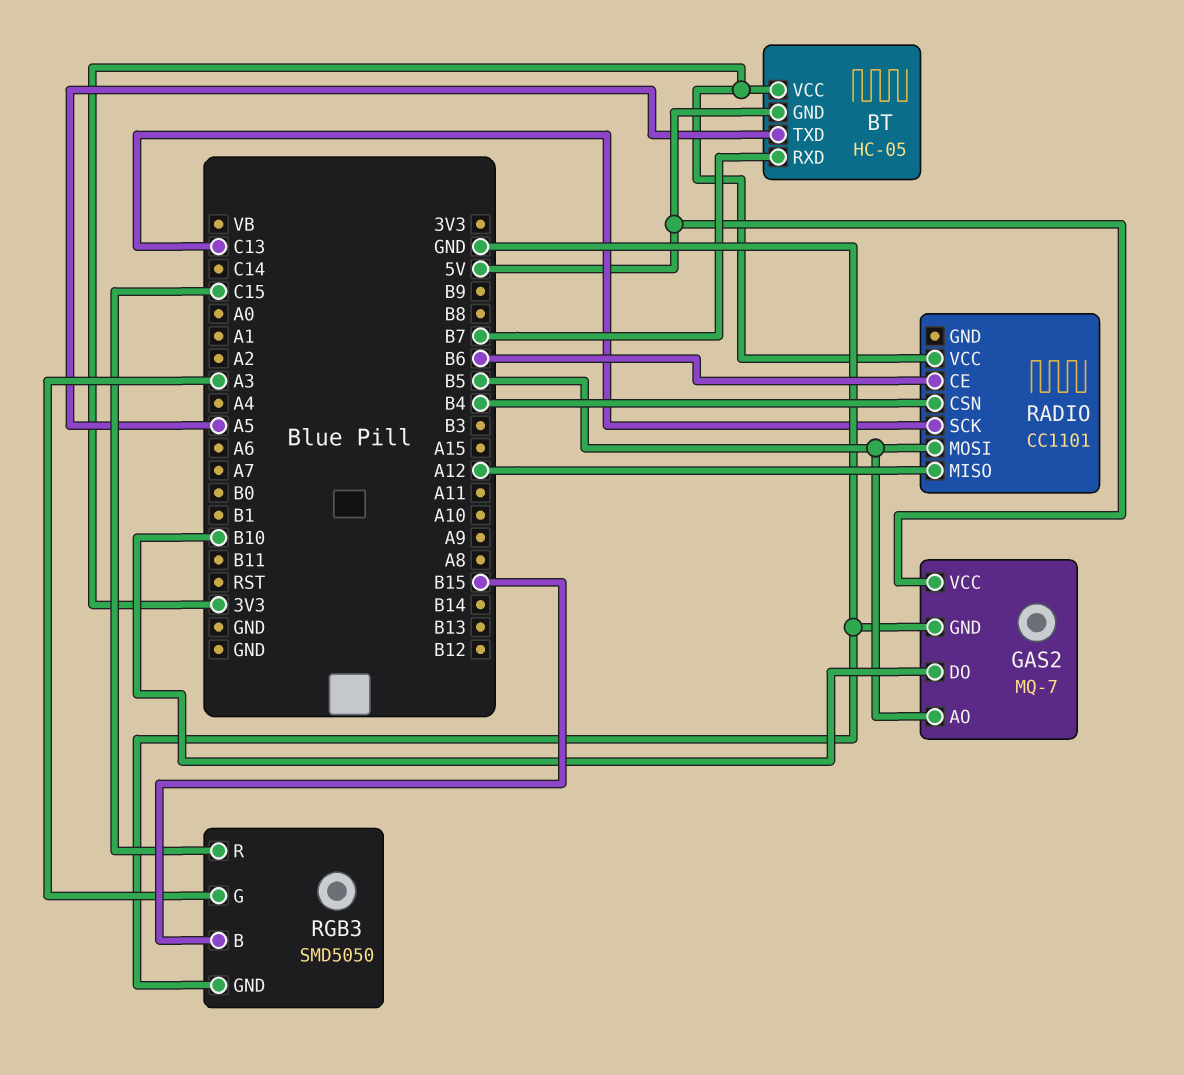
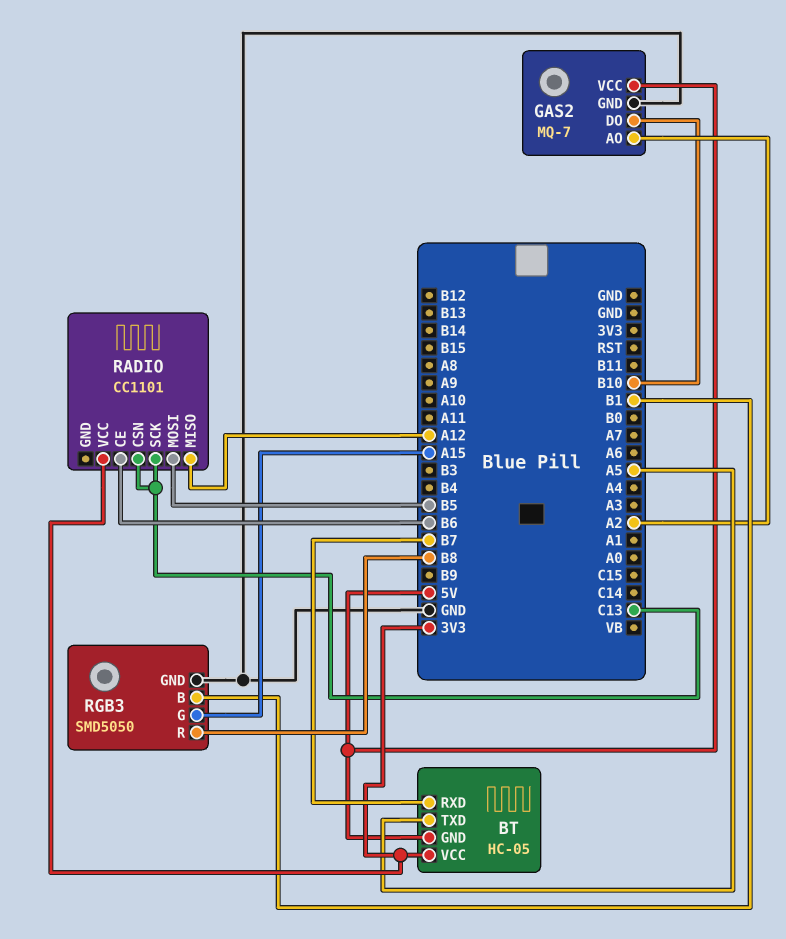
GAS2 pin AO: B5 -> A2
RADIO pin CSN: B4 -> C13
RGB3 pin B: B15 -> B1
RGB3 pin G: A3 -> A15
RGB3 pin R: C15 -> B8

